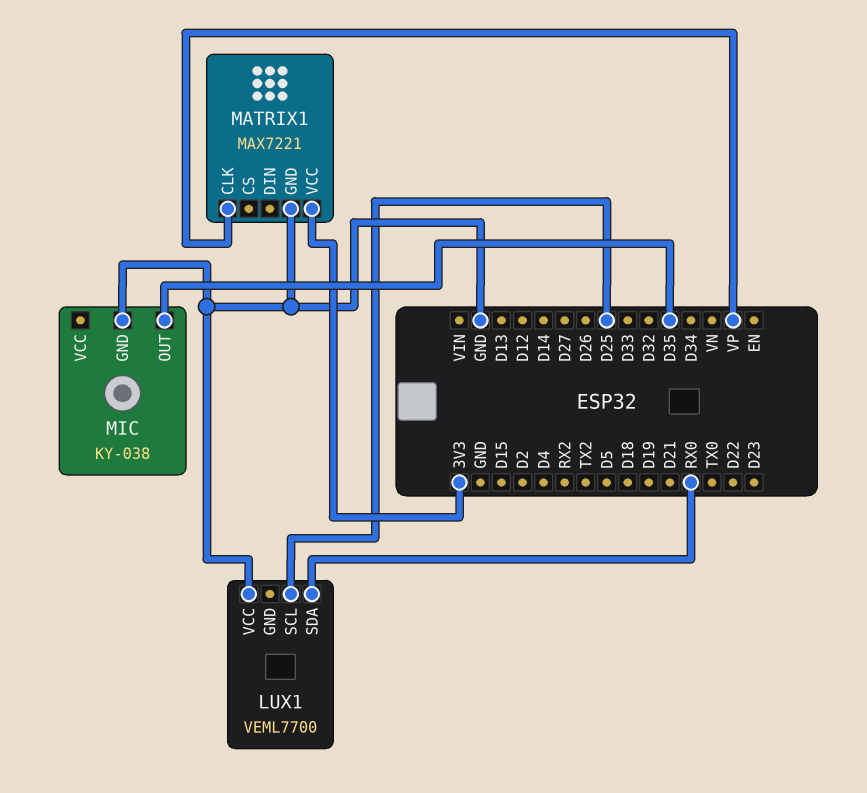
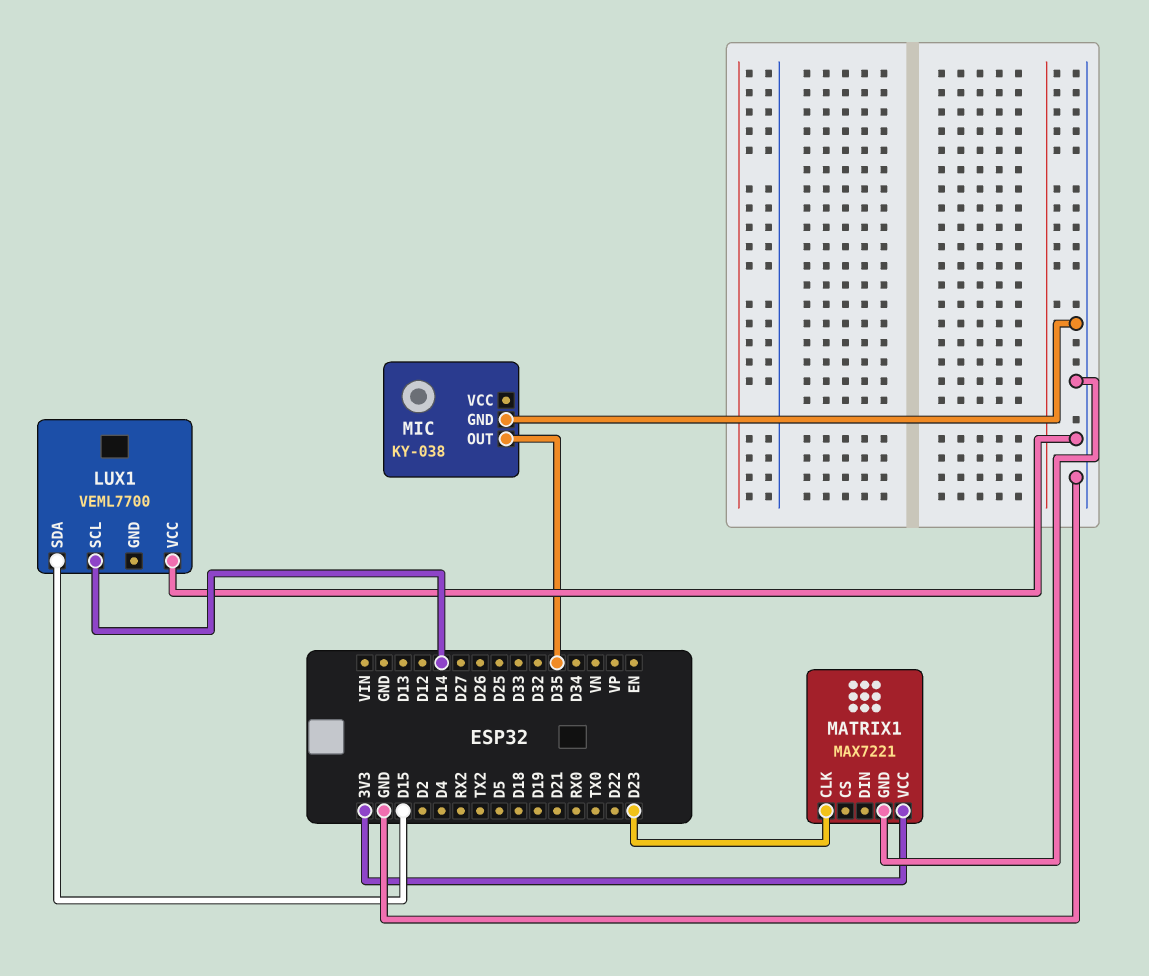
LUX1 pin SCL: D25 -> D14
LUX1 pin SDA: RX0 -> D15
MATRIX1 pin CLK: VP -> D23

